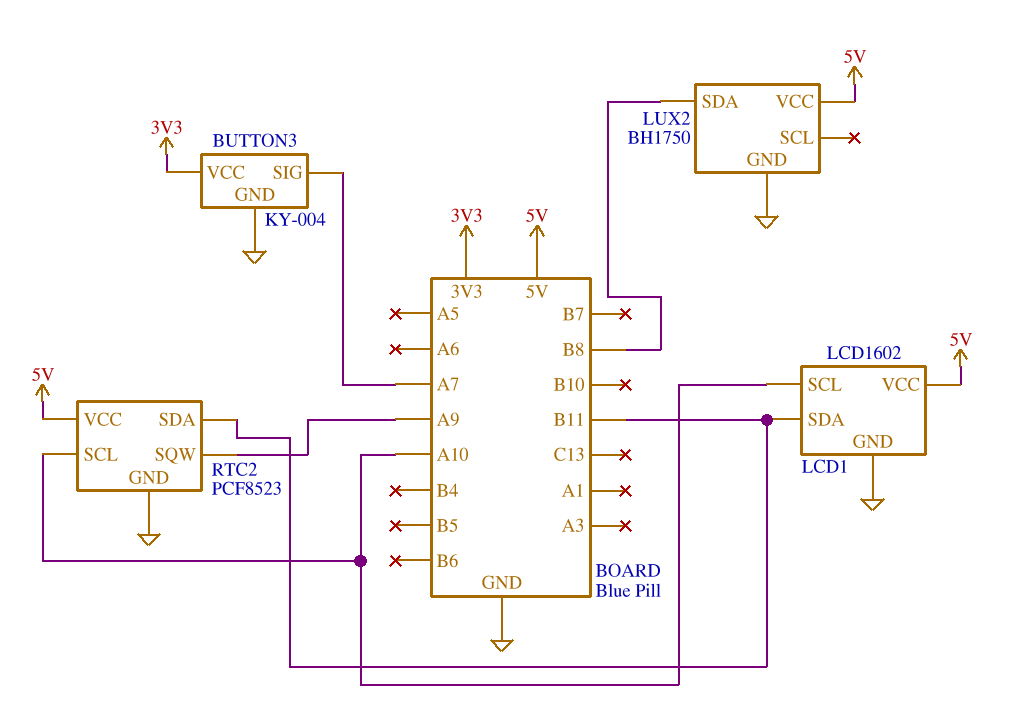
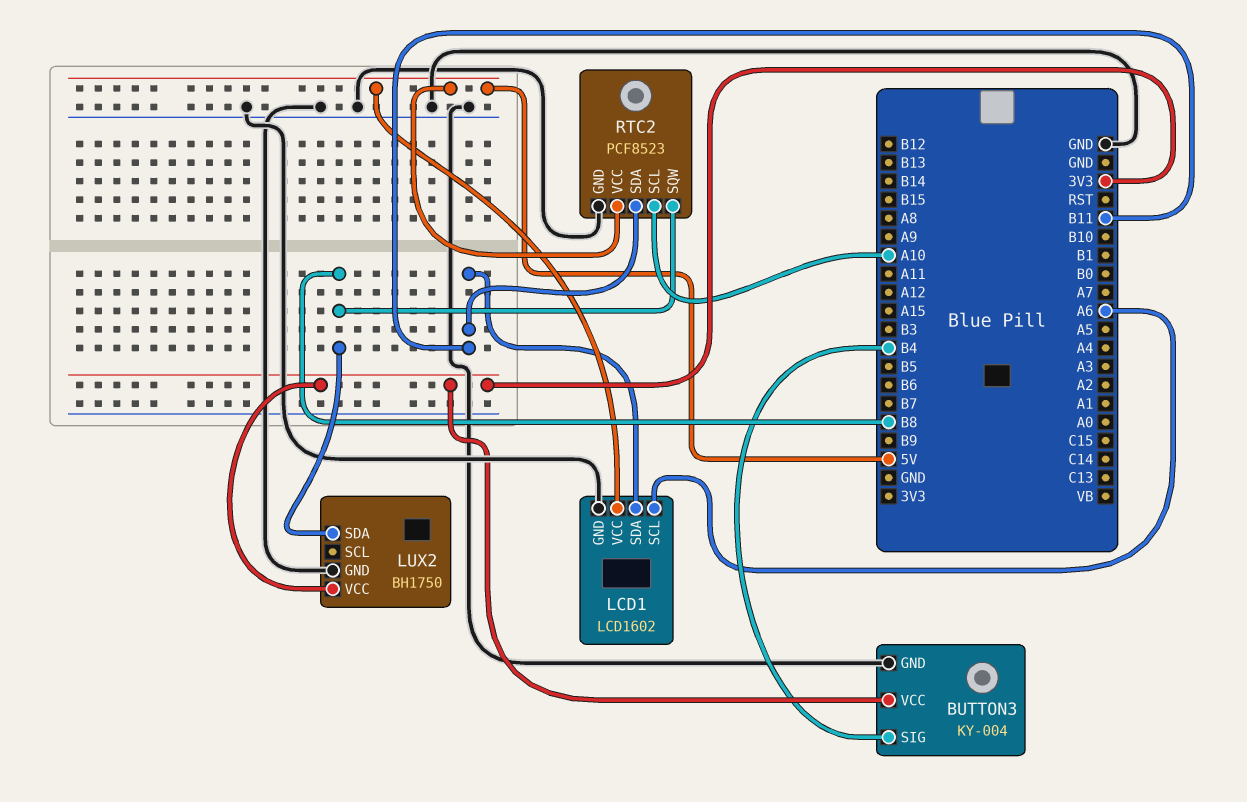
BUTTON3 pin SIG: A7 -> B4
LCD1 pin SCL: A10 -> A6
LUX2 pin VCC: 5V -> 3V3
RTC2 pin SQW: A9 -> B8

